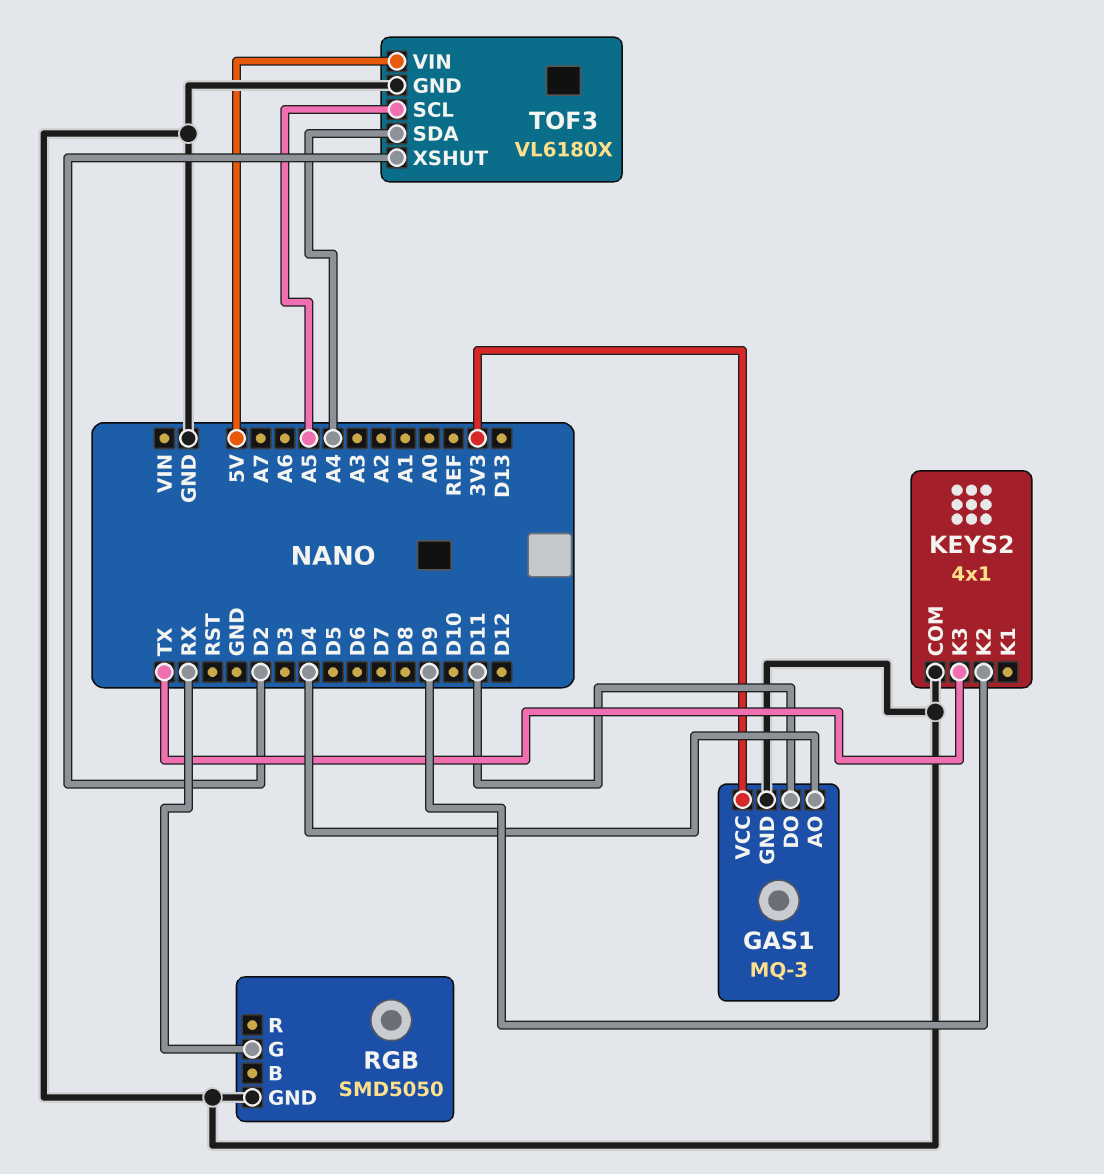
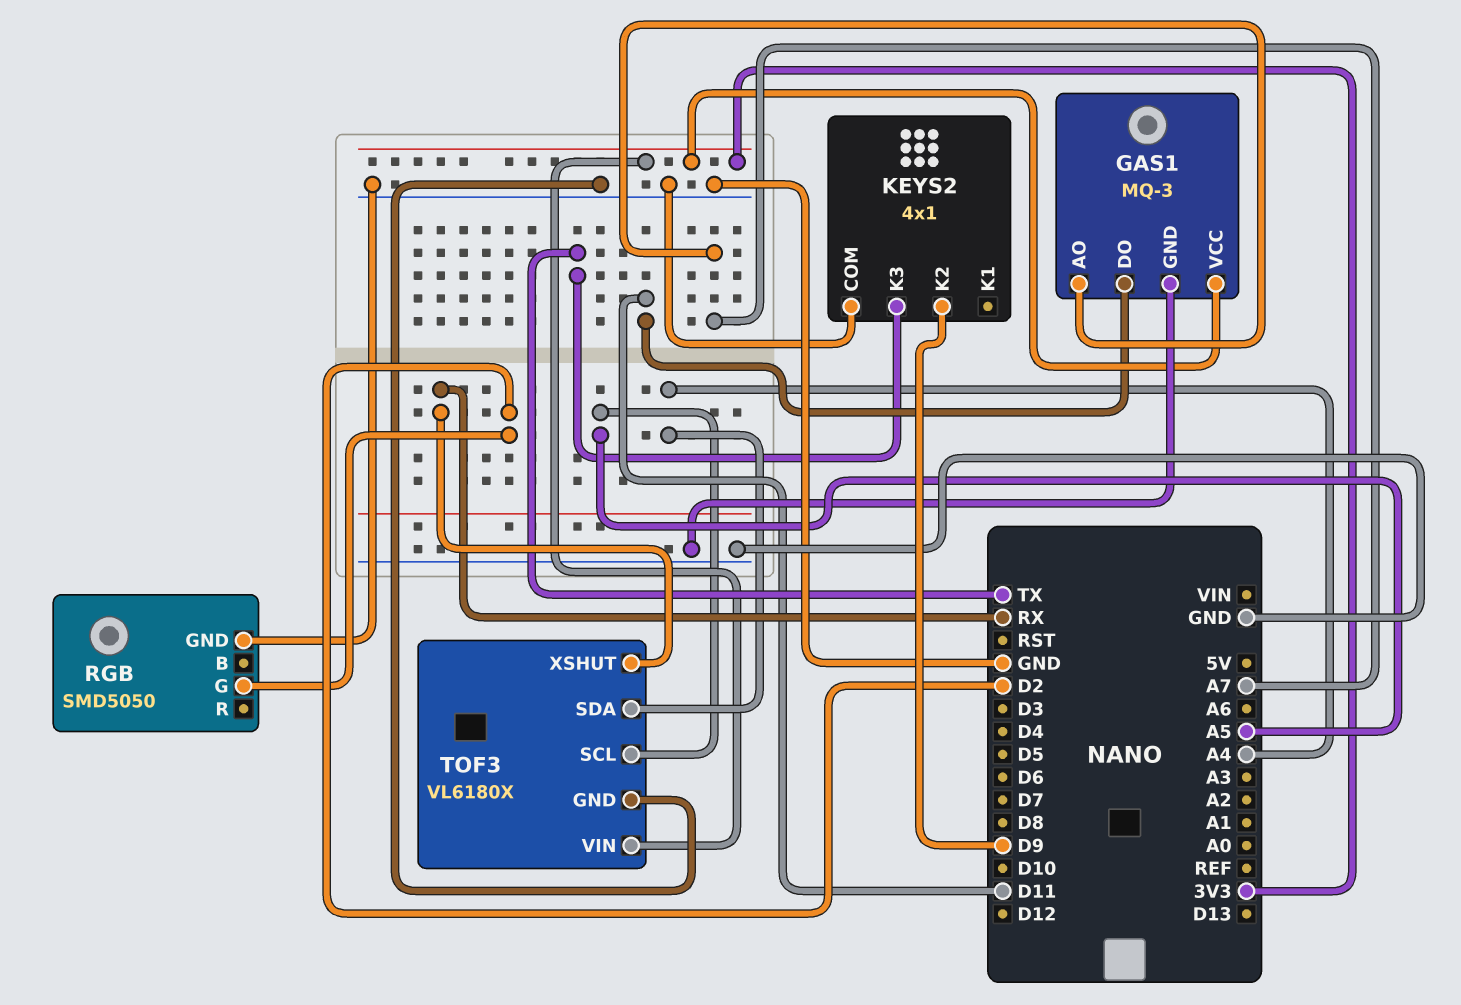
GAS1 pin AO: D4 -> A7
RGB pin G: RX -> D2
TOF3 pin VIN: 5V -> 3V3
TOF3 pin XSHUT: D2 -> RX

